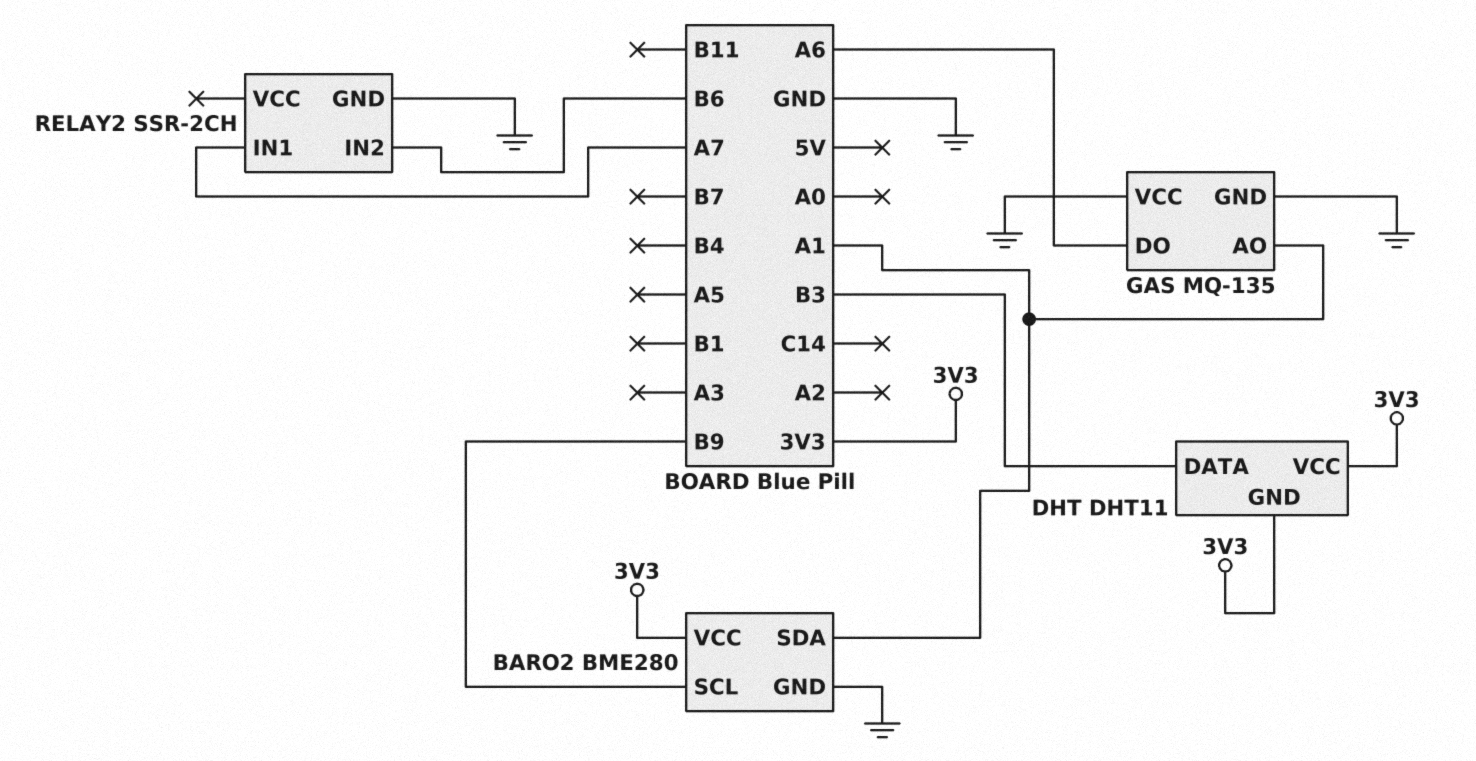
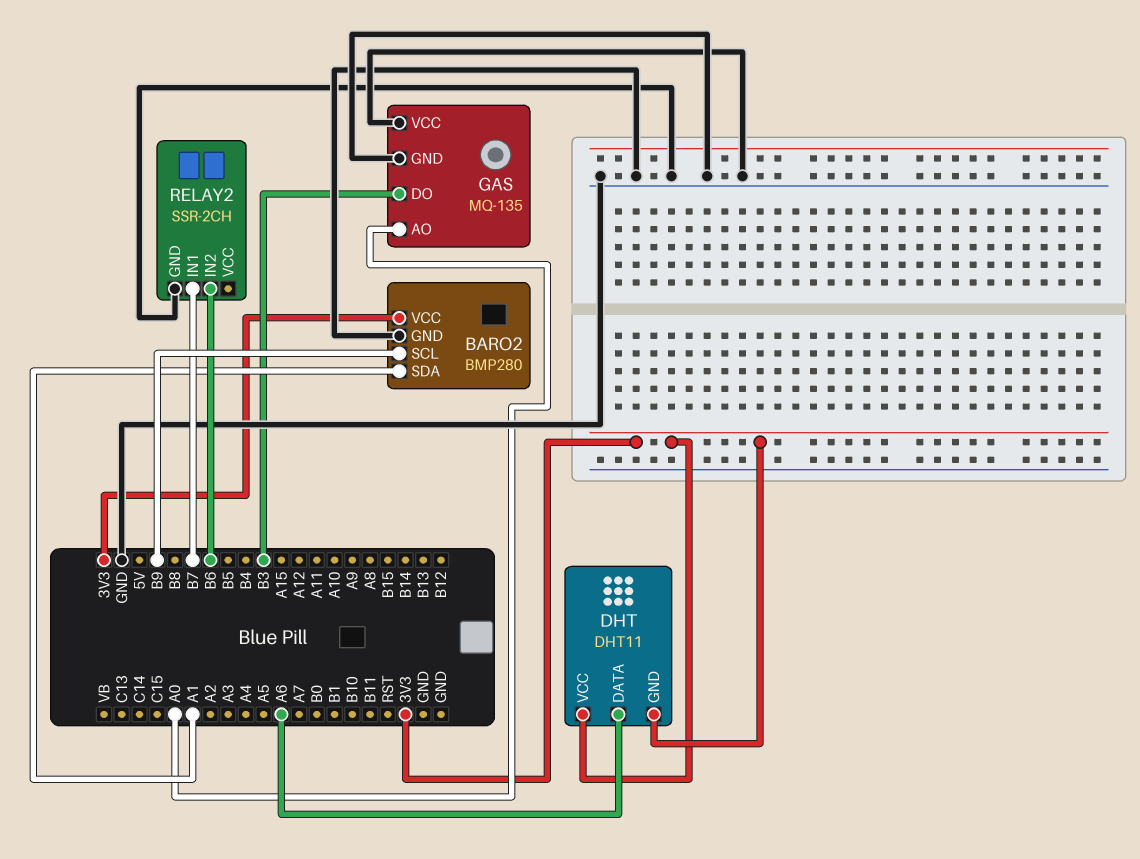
BARO2: BME280 -> BMP280
DHT pin DATA: B3 -> A6
GAS pin AO: A1 -> A0
GAS pin DO: A6 -> B3
RELAY2 pin IN1: A7 -> B7

